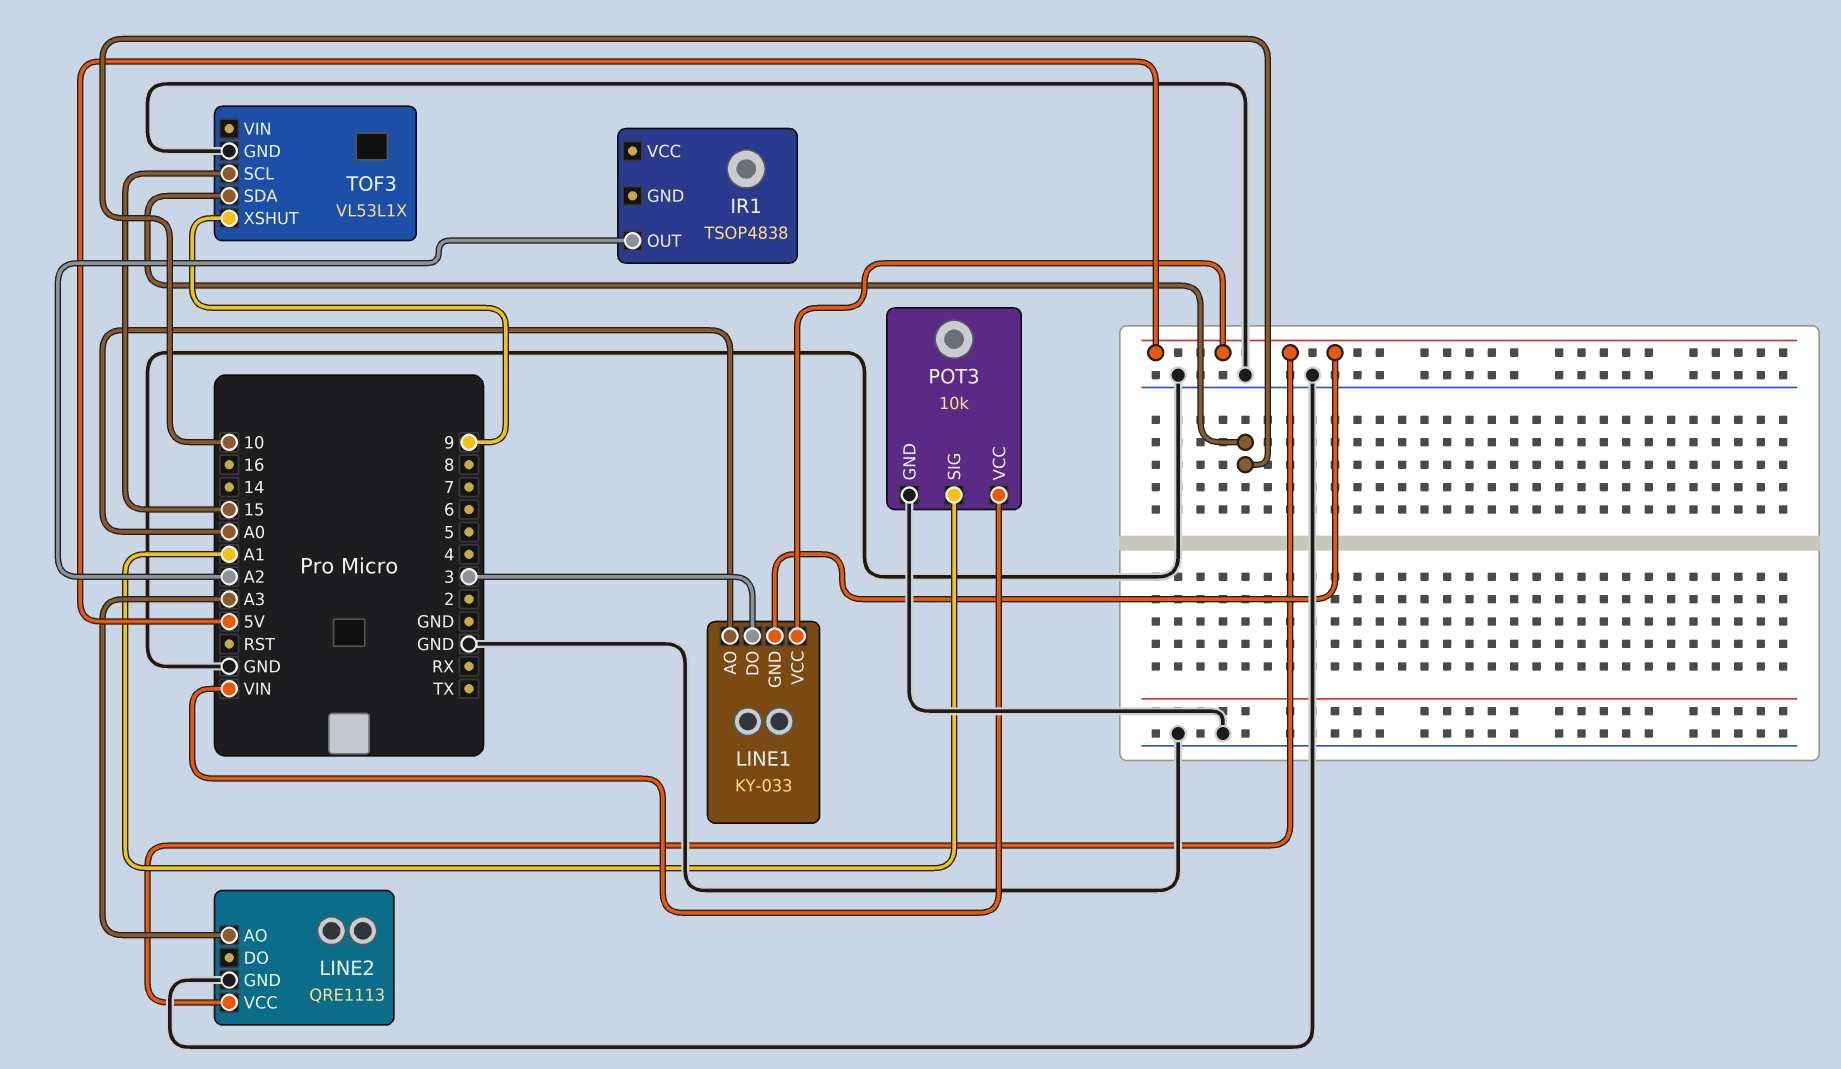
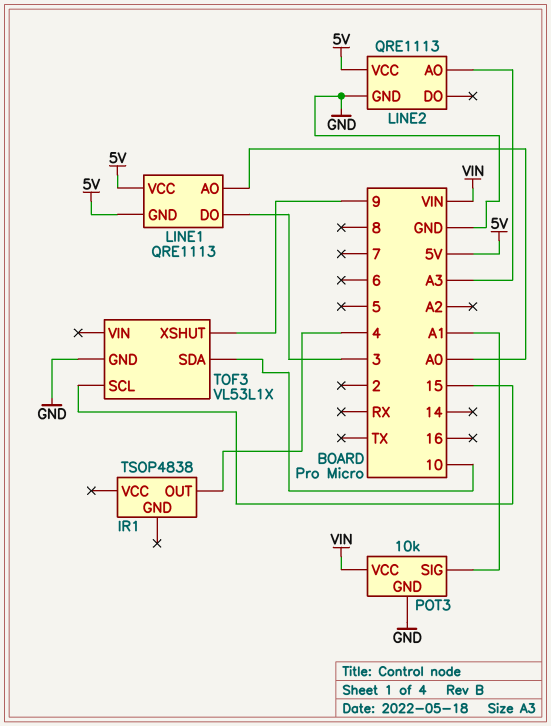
IR1 pin OUT: A2 -> 4
LINE1: KY-033 -> QRE1113

